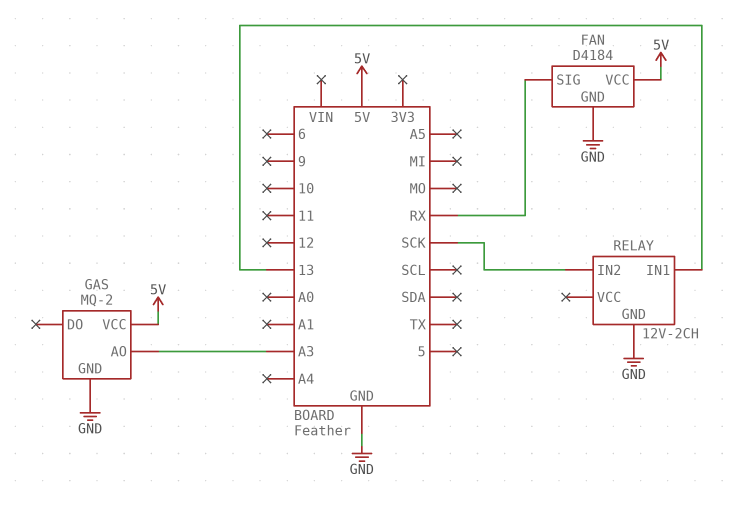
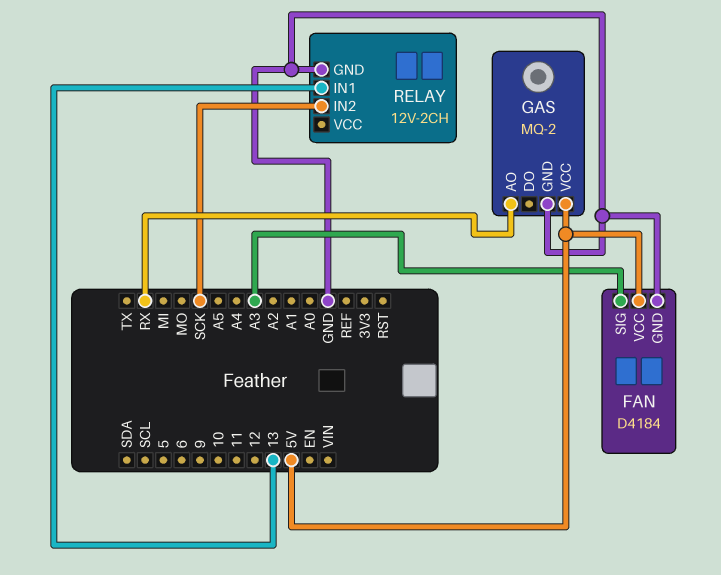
FAN pin SIG: RX -> A3
GAS pin AO: A3 -> RX

